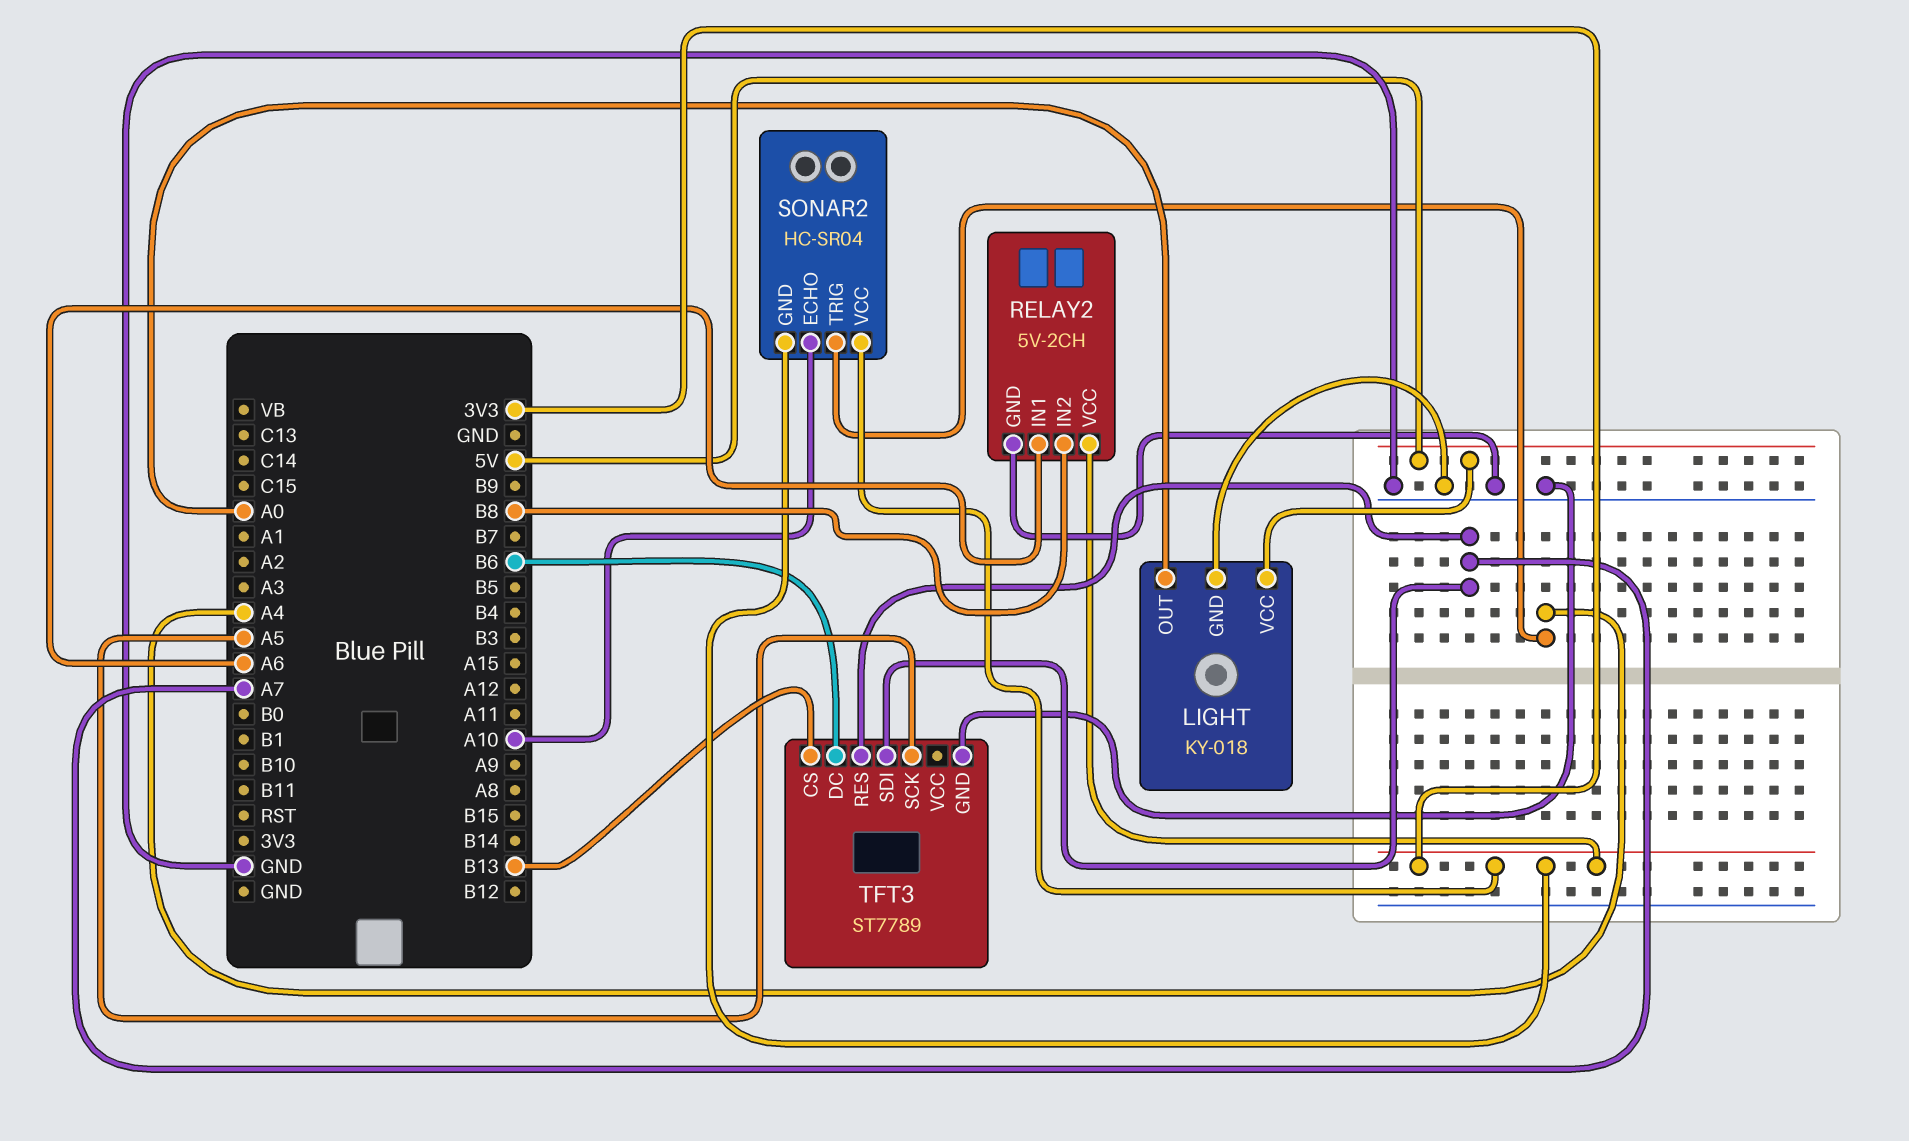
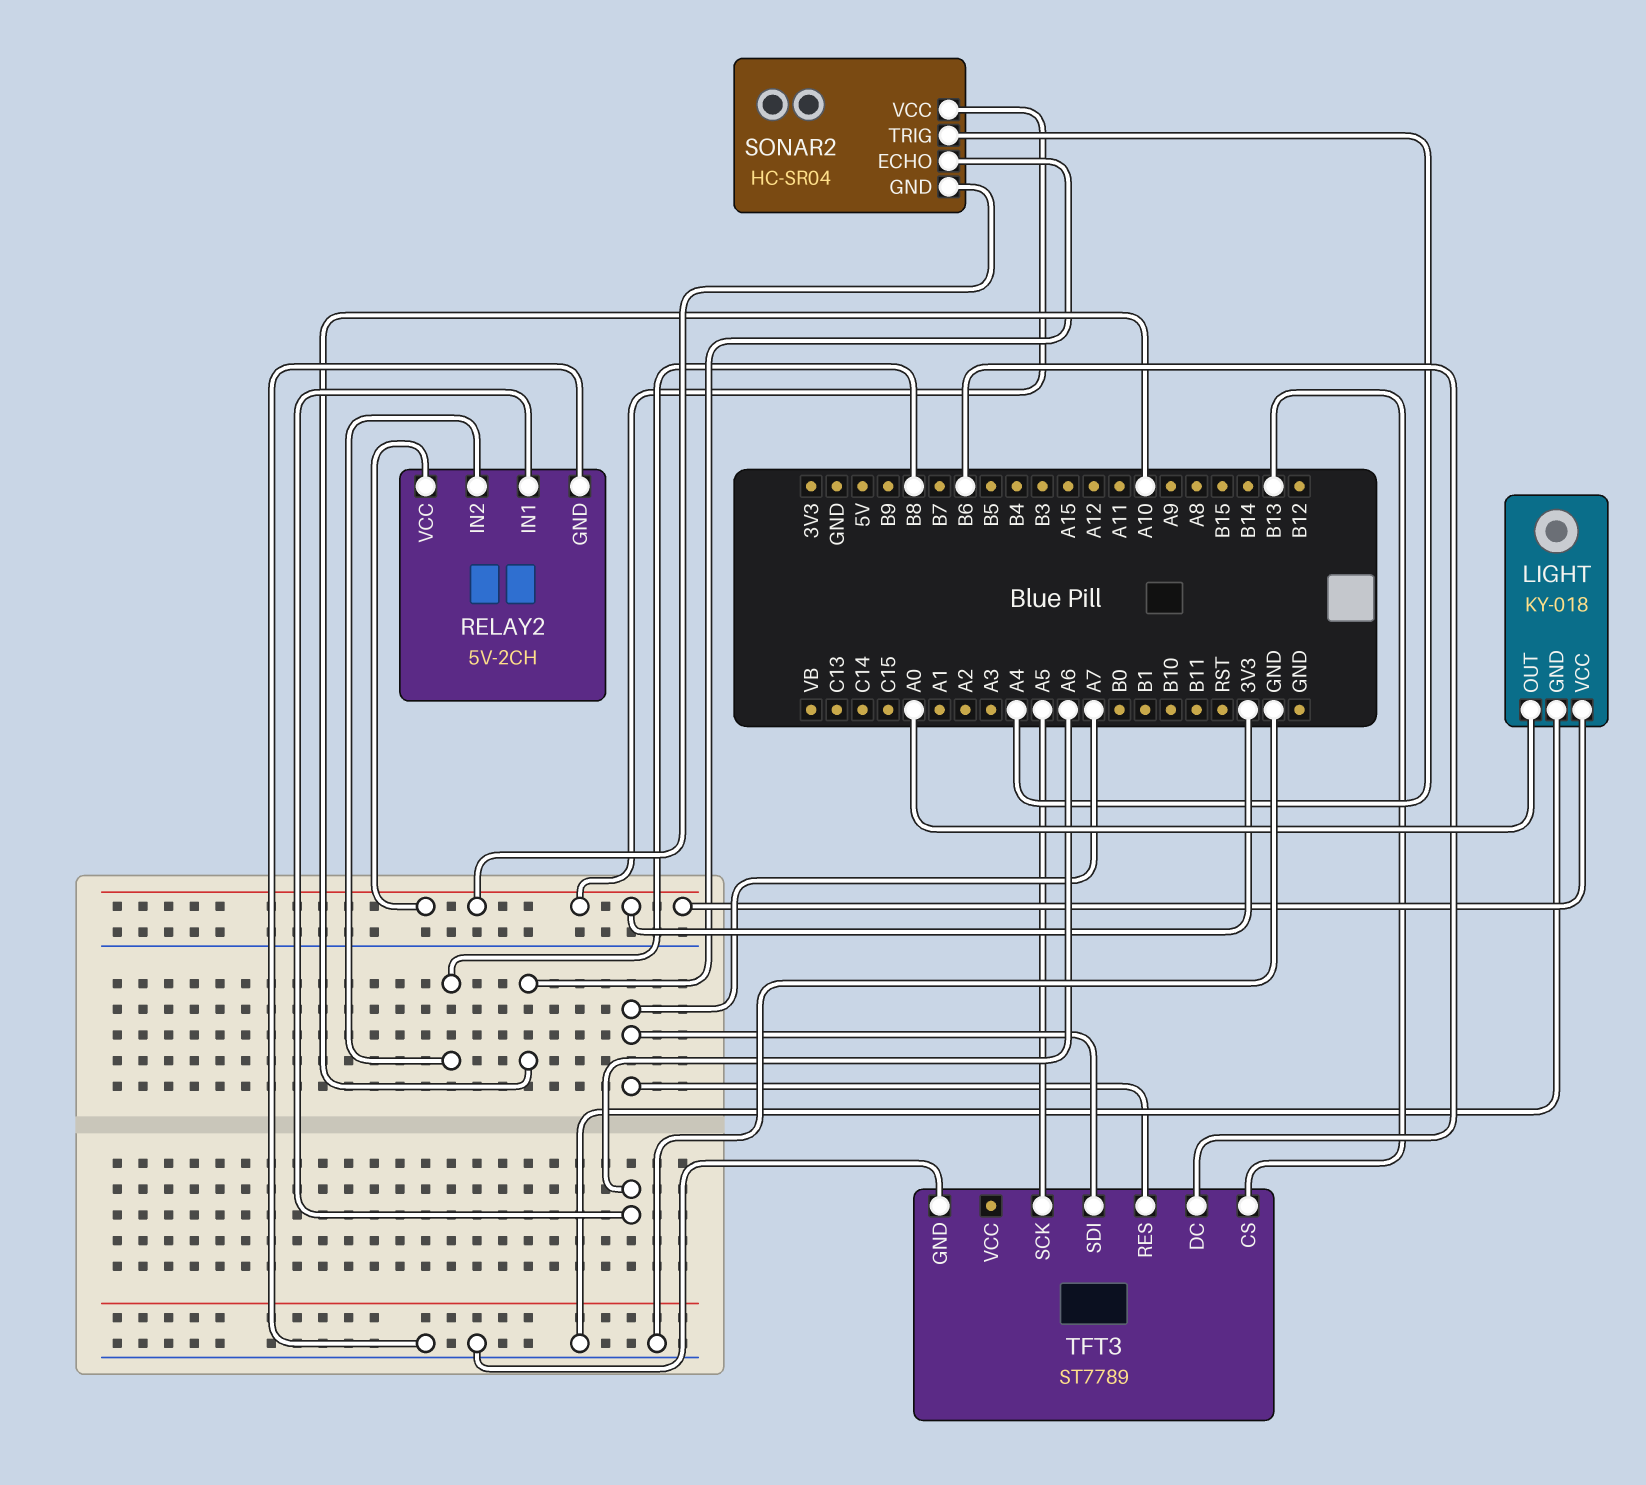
LIGHT pin VCC: 5V -> 3V3

